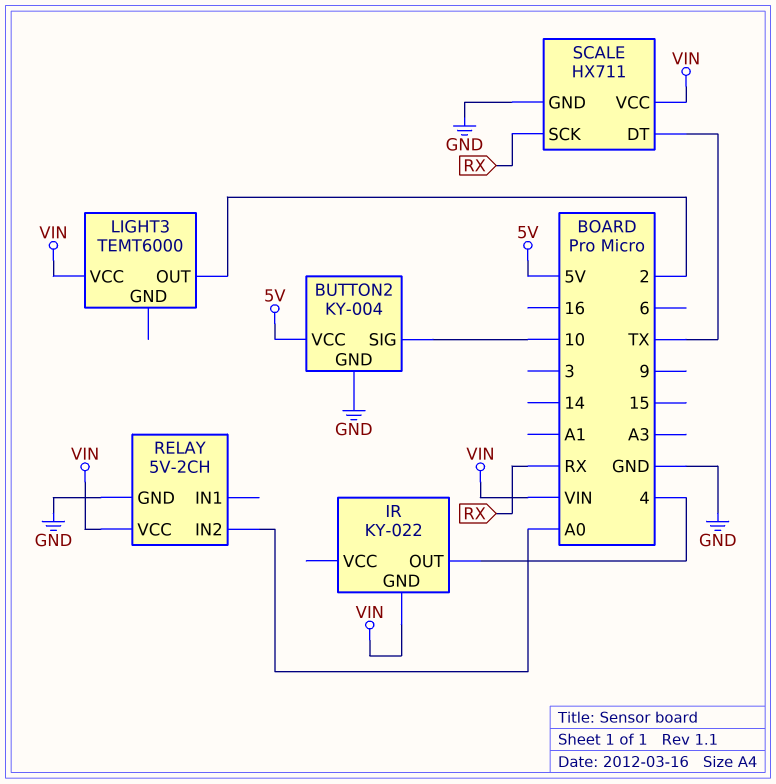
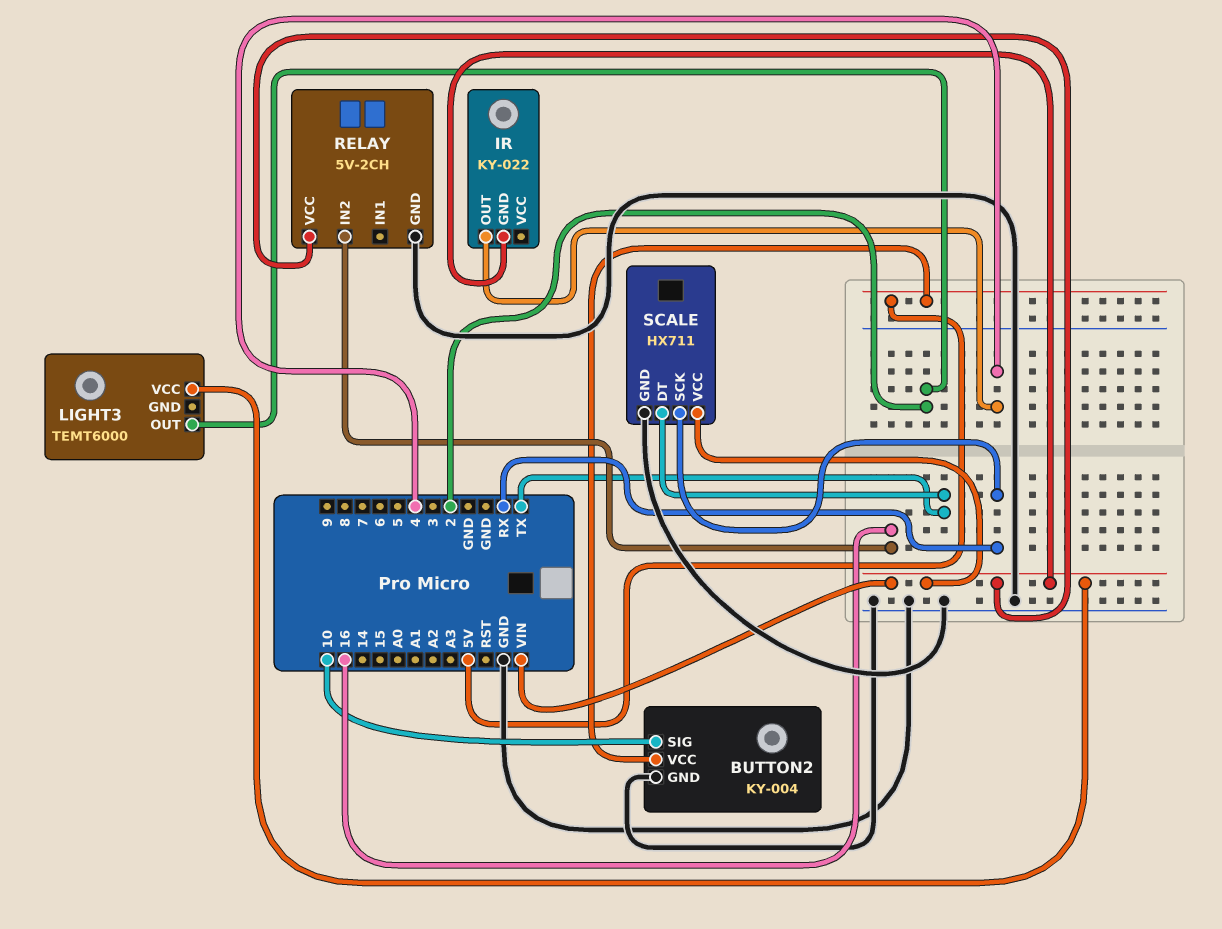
RELAY pin IN2: A0 -> 16

